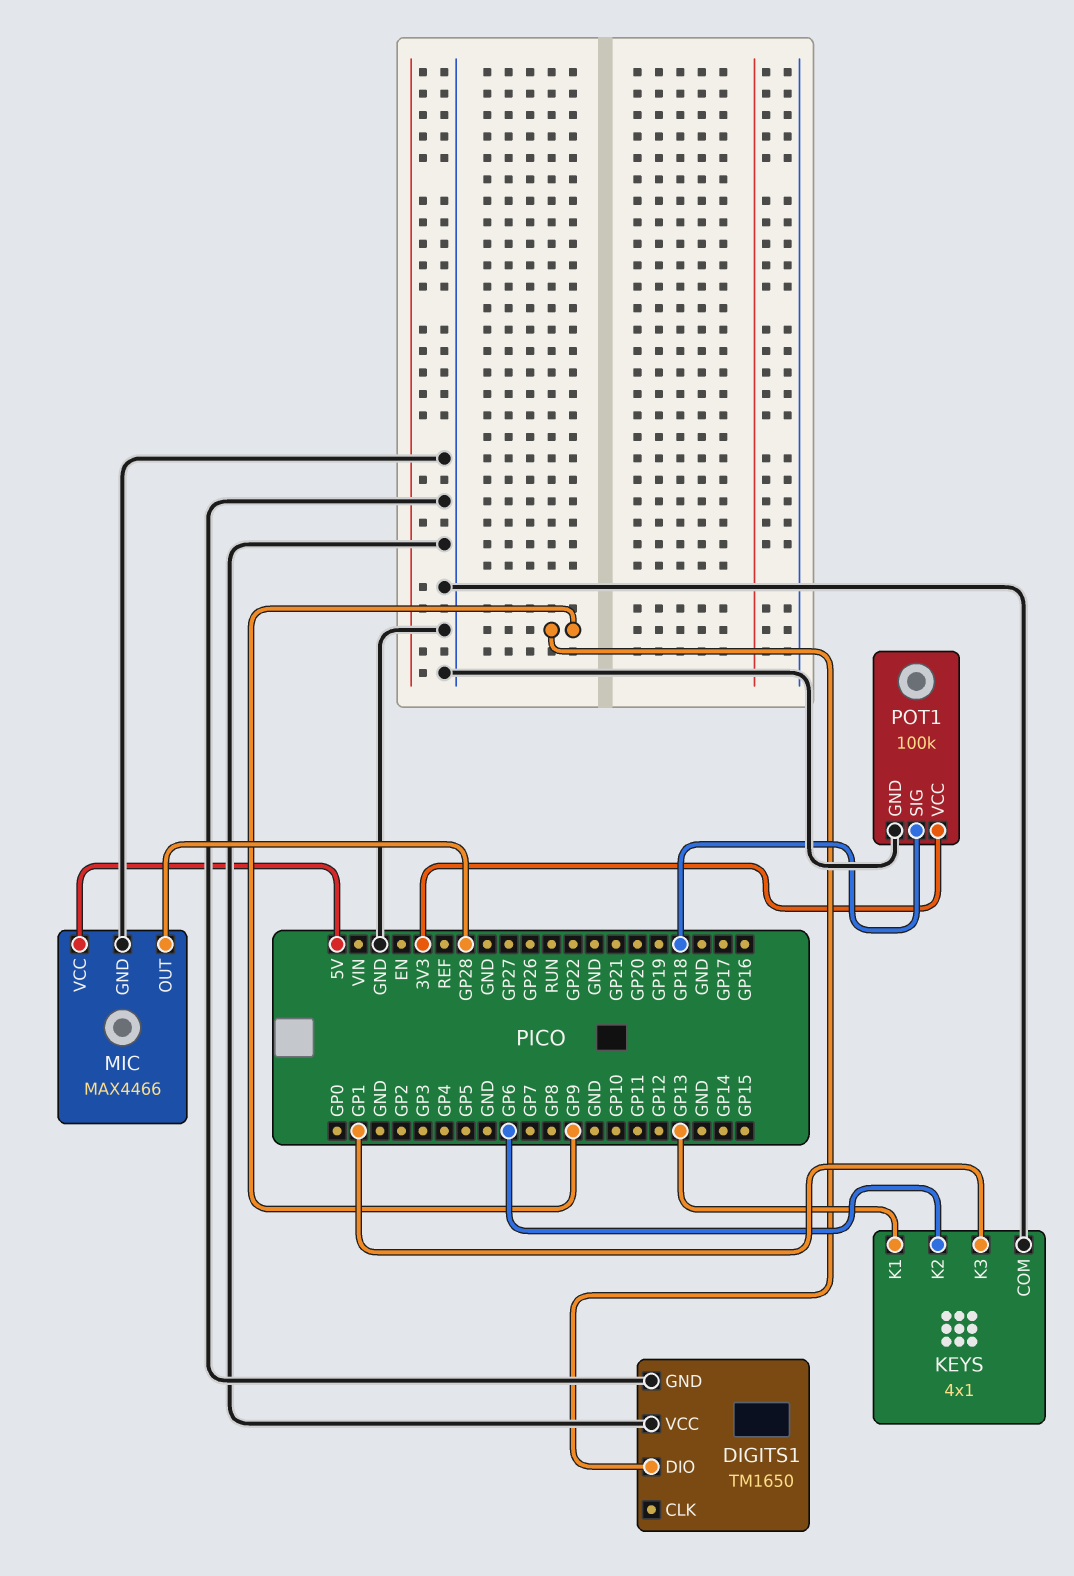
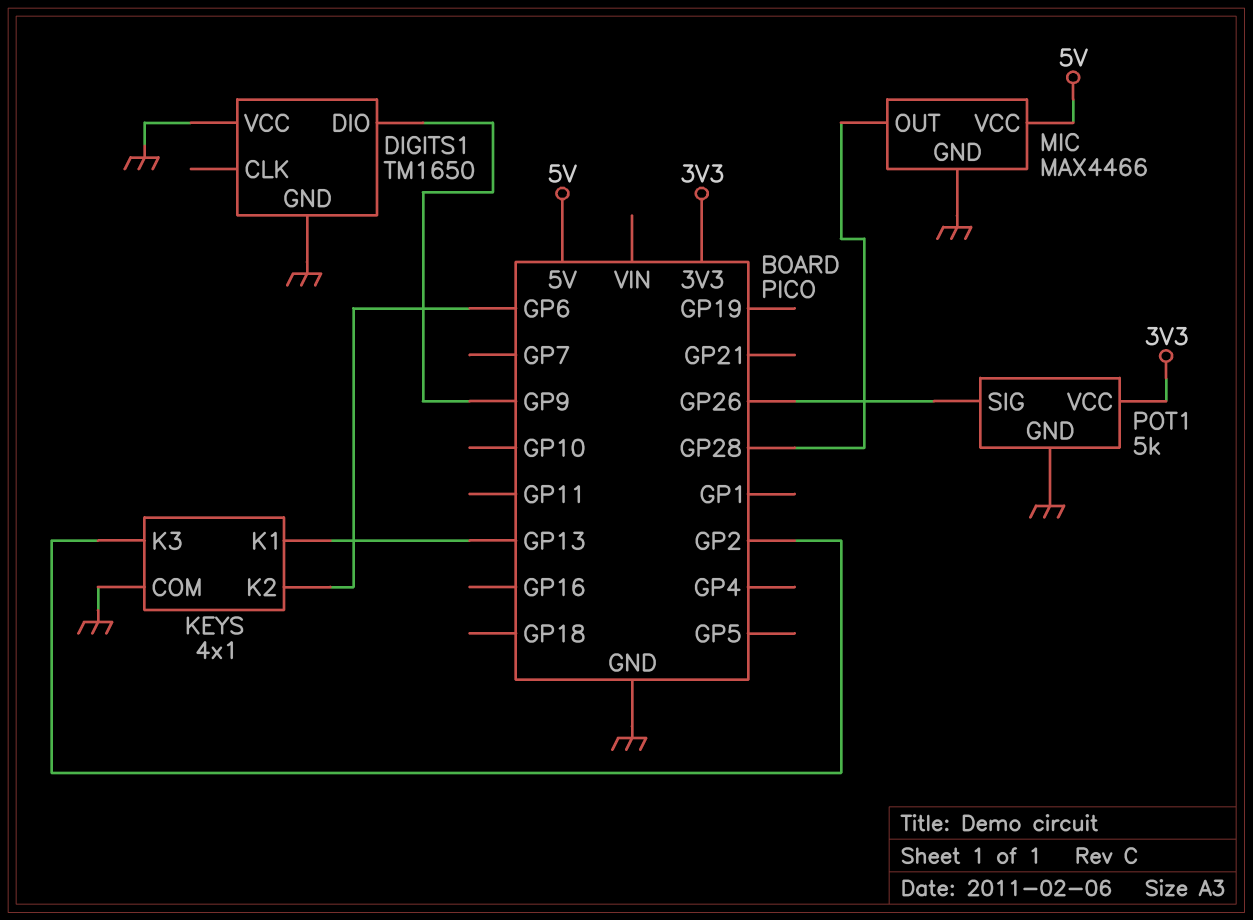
KEYS pin K3: GP1 -> GP2
POT1: 100k -> 5k
POT1 pin SIG: GP18 -> GP26

